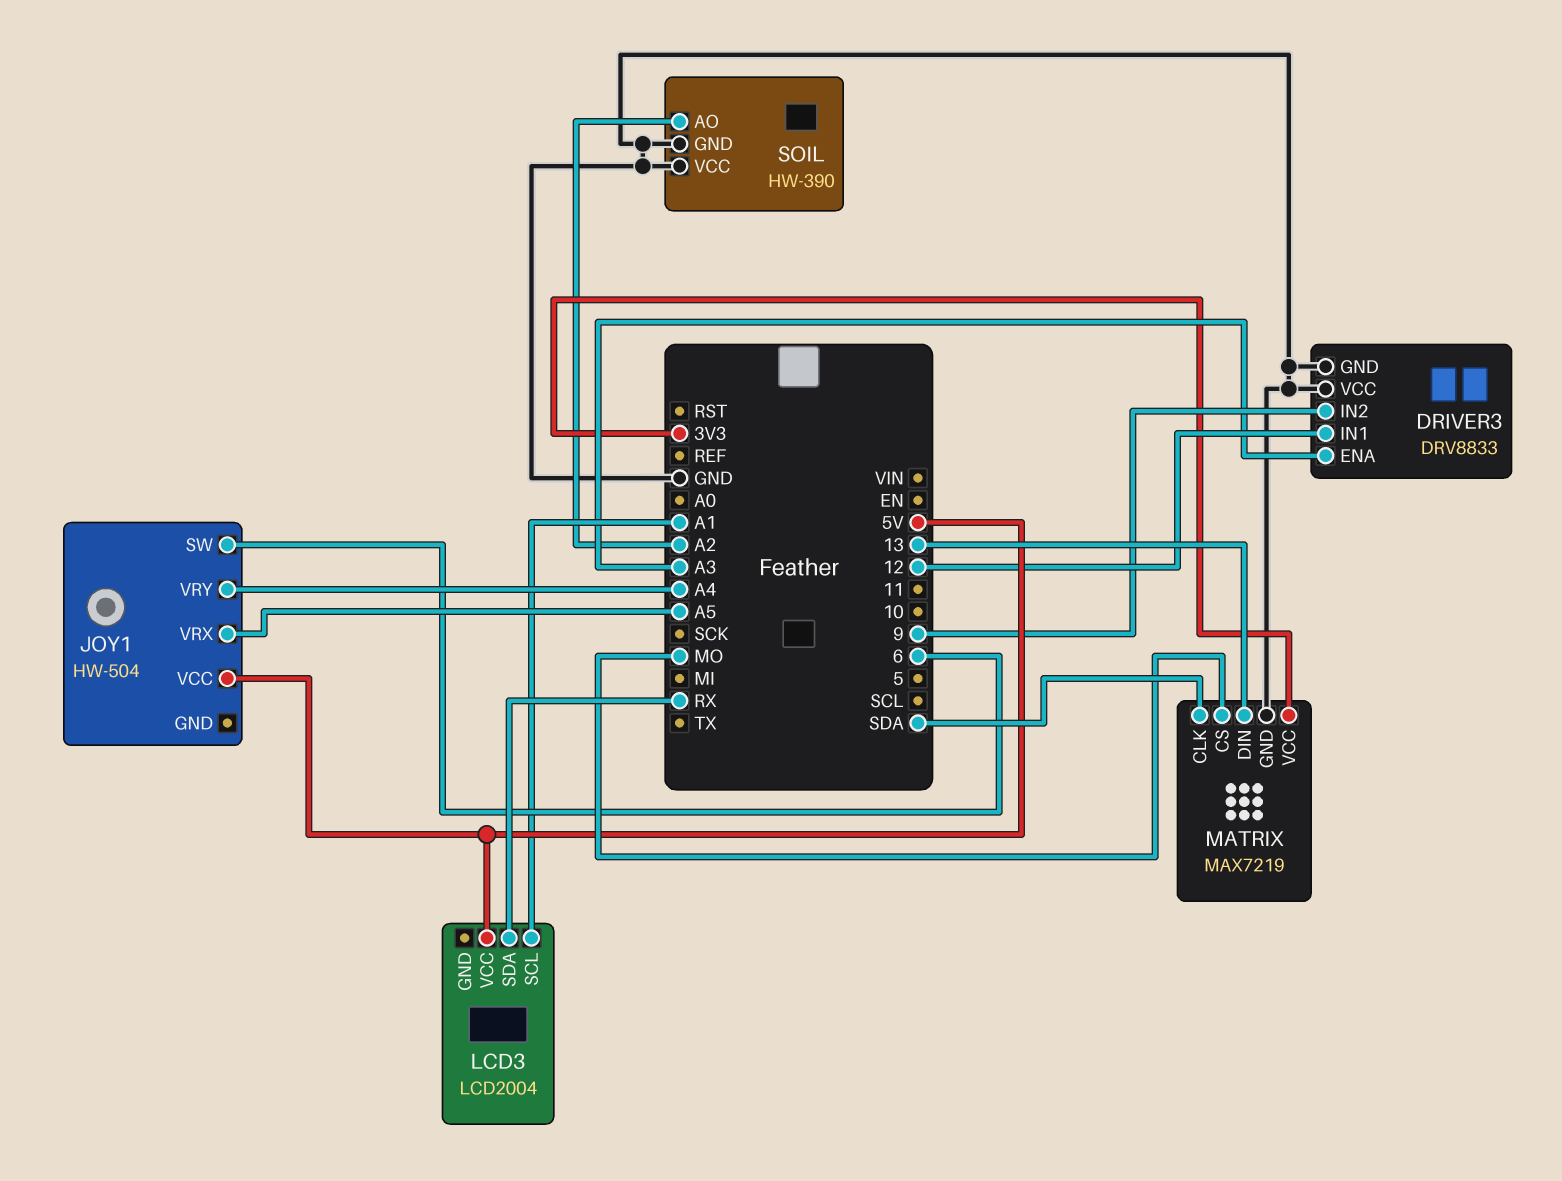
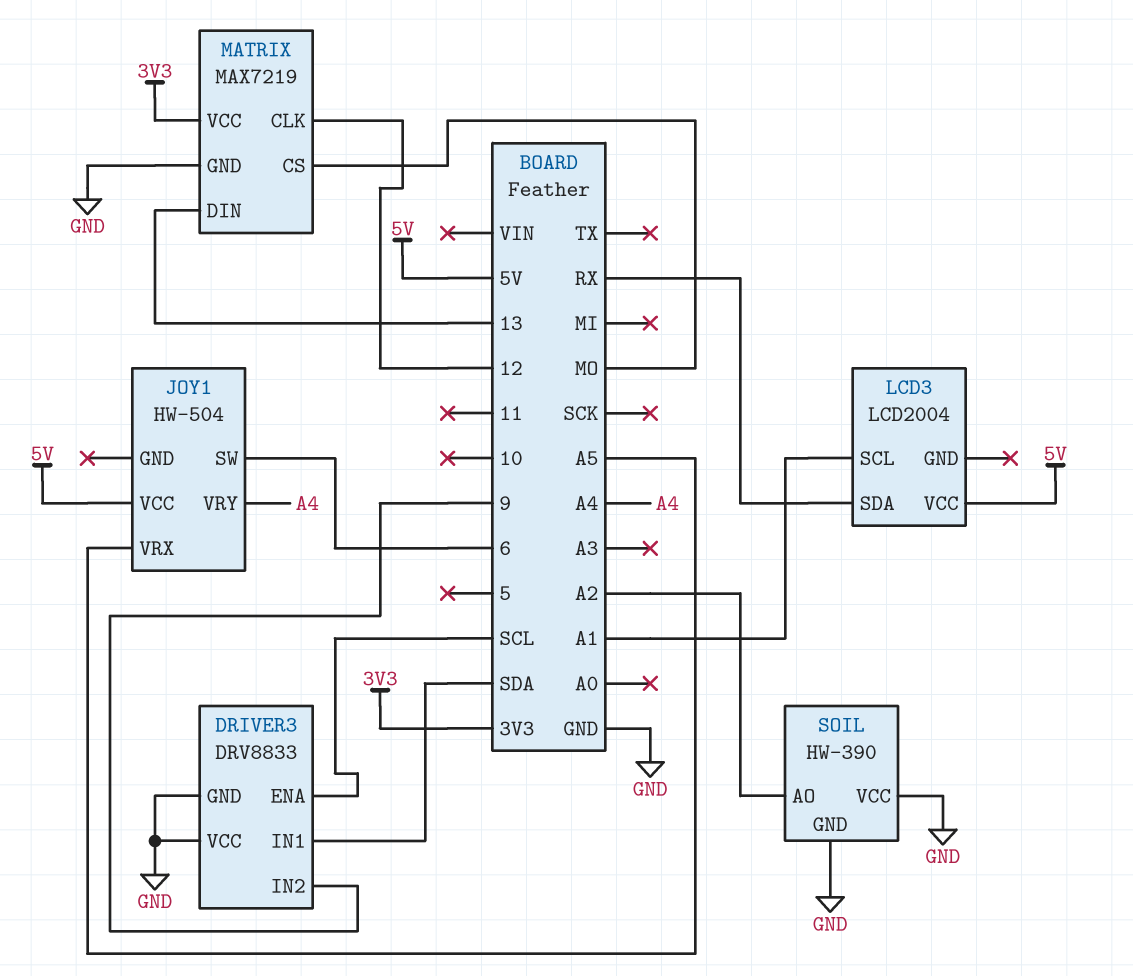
DRIVER3 pin ENA: A3 -> SCL
DRIVER3 pin IN1: 12 -> SDA
MATRIX pin CLK: SDA -> 12

